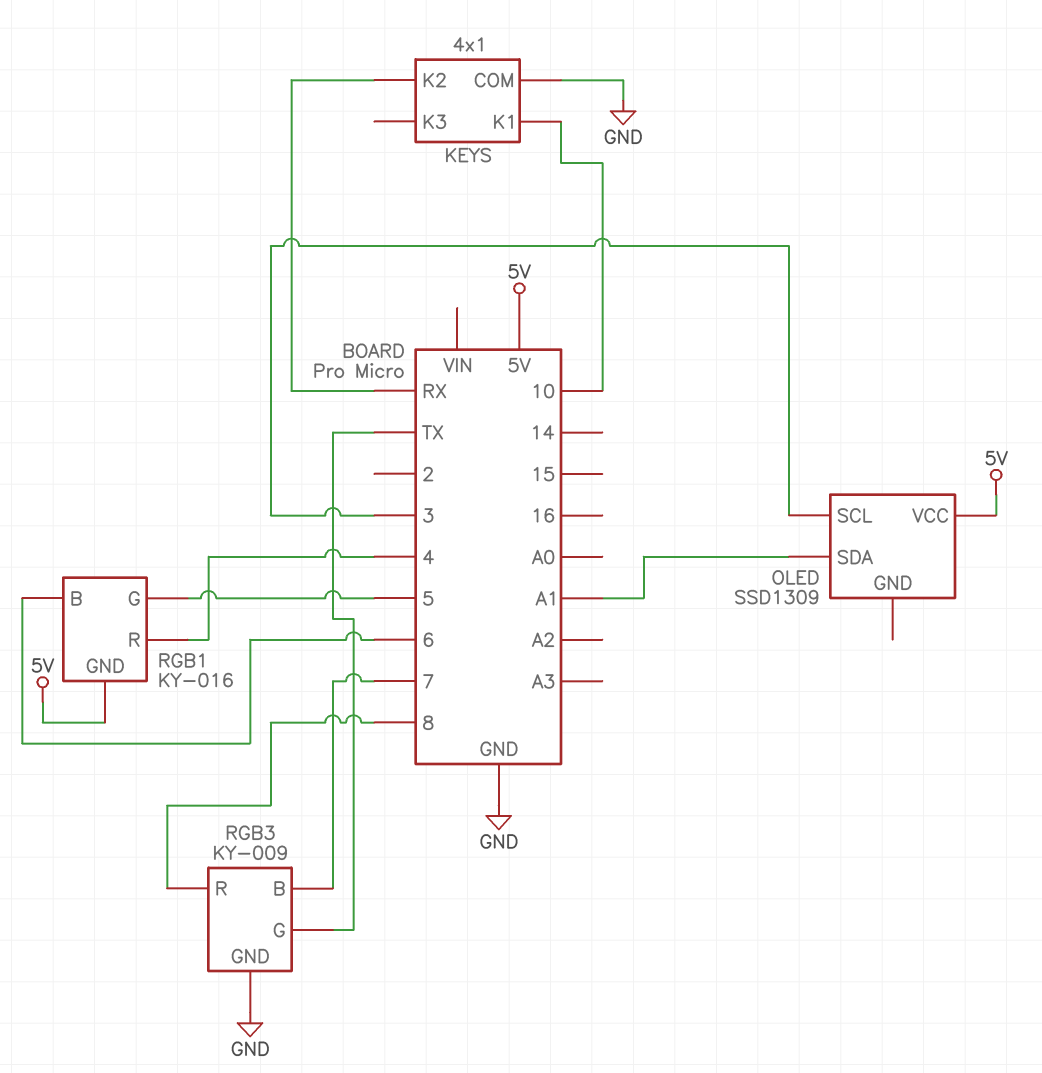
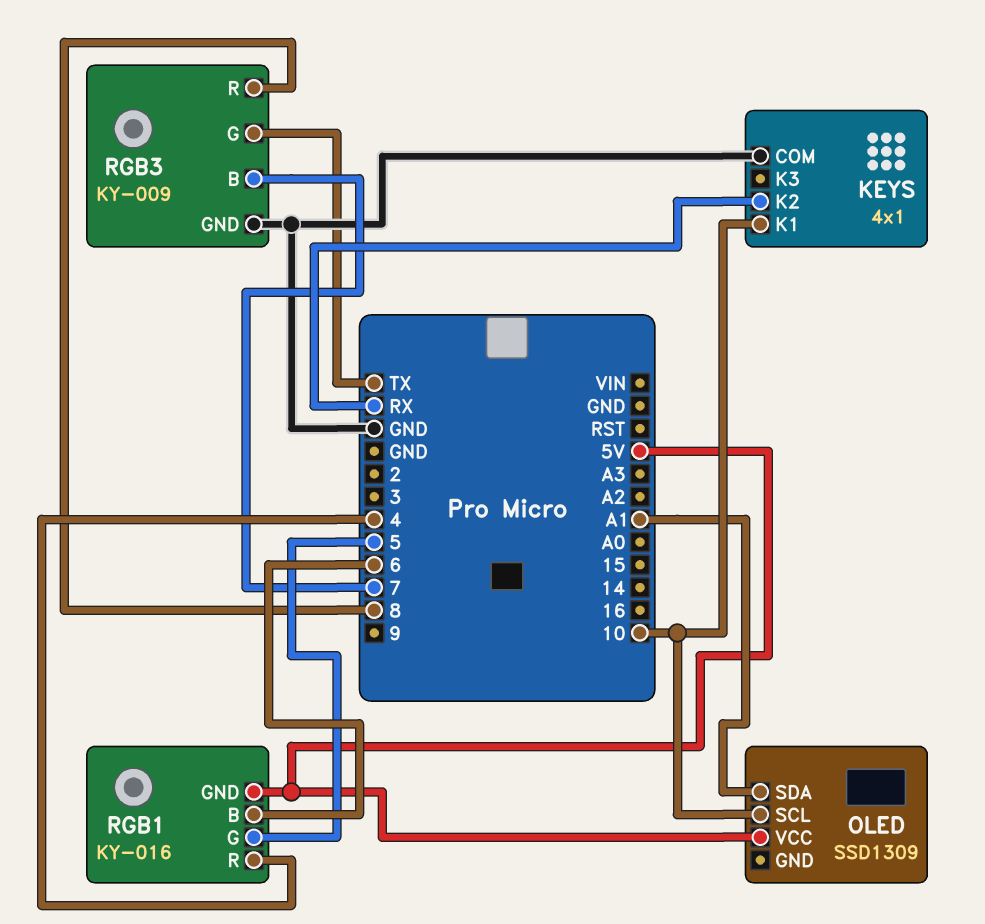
OLED pin SCL: 3 -> 10

